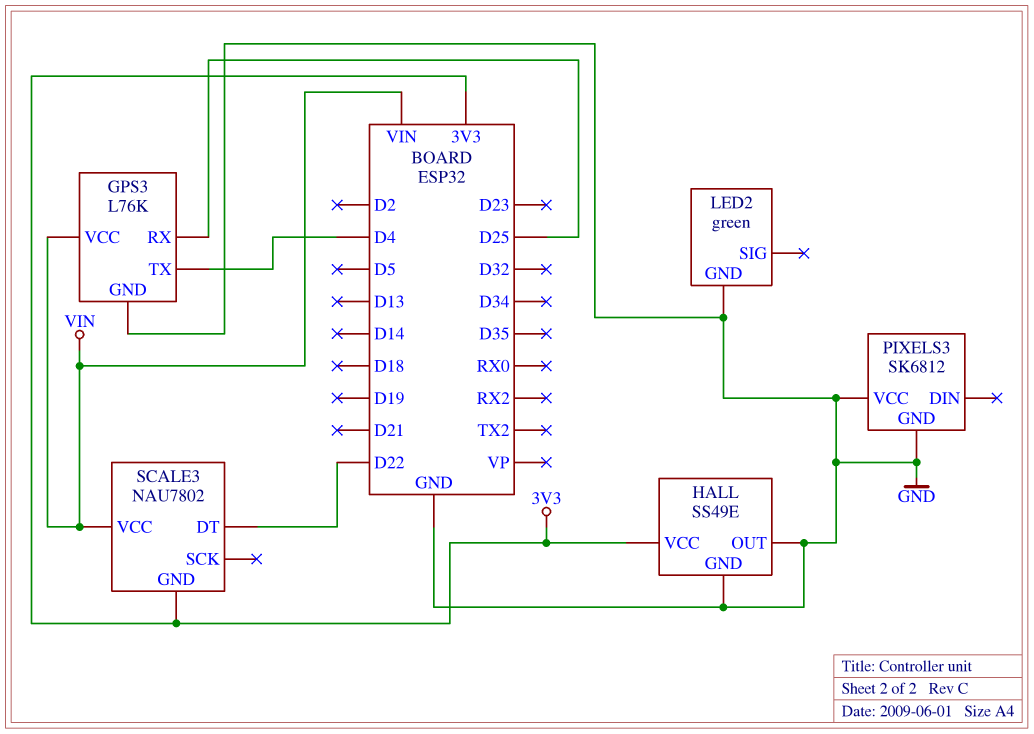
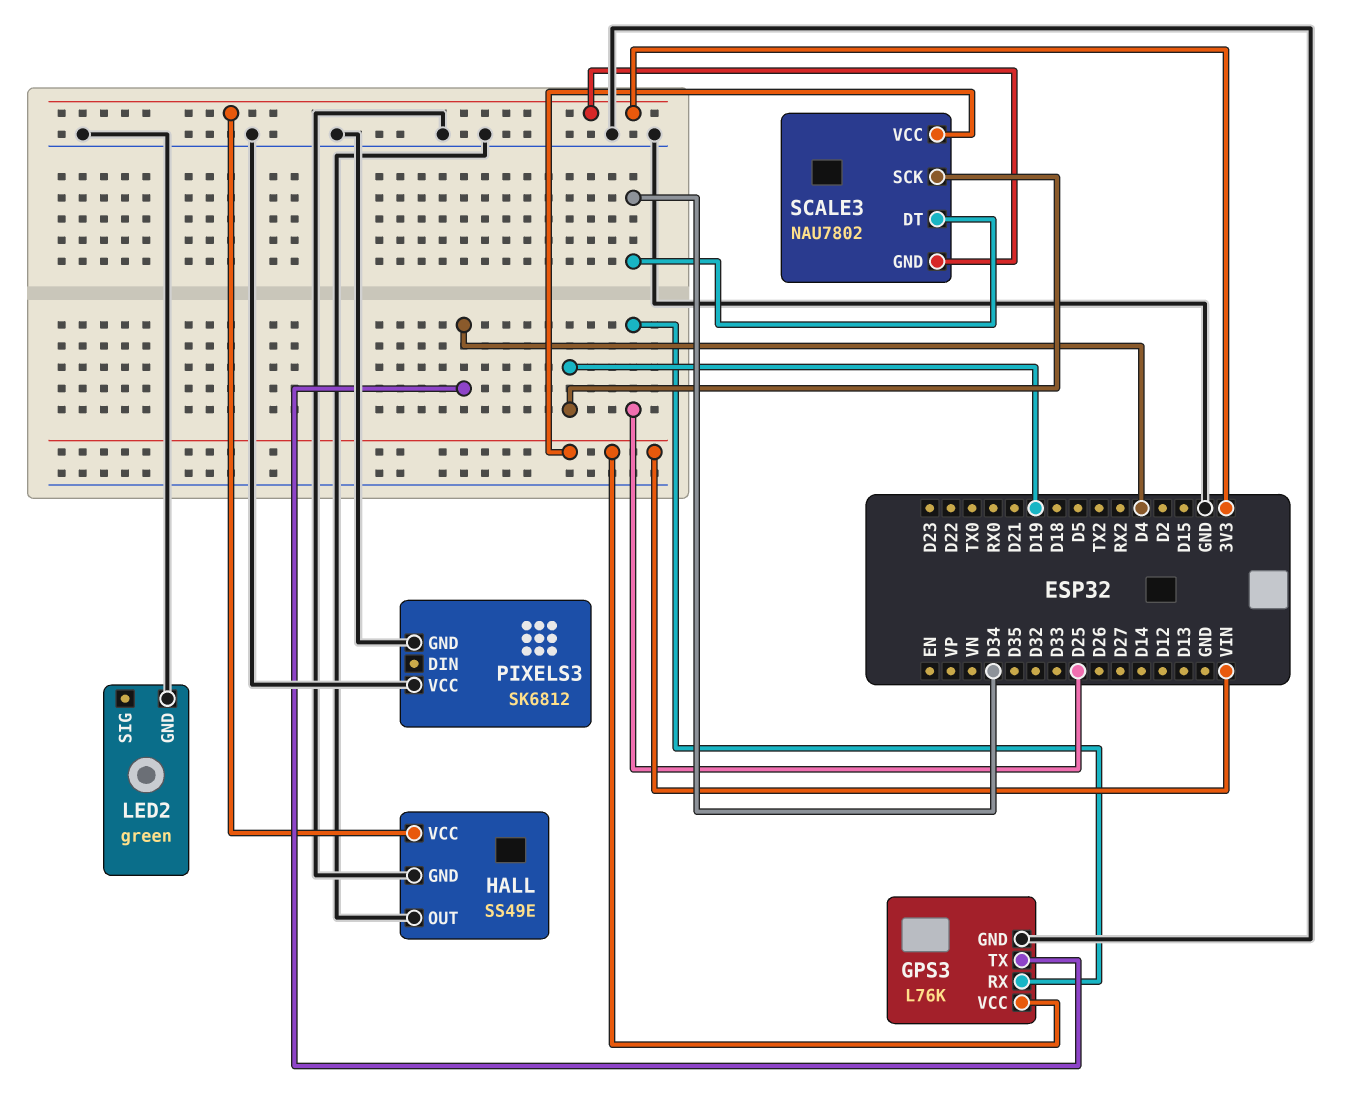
SCALE3 pin DT: D22 -> D34
SCALE3 pin SCK: none -> D19

